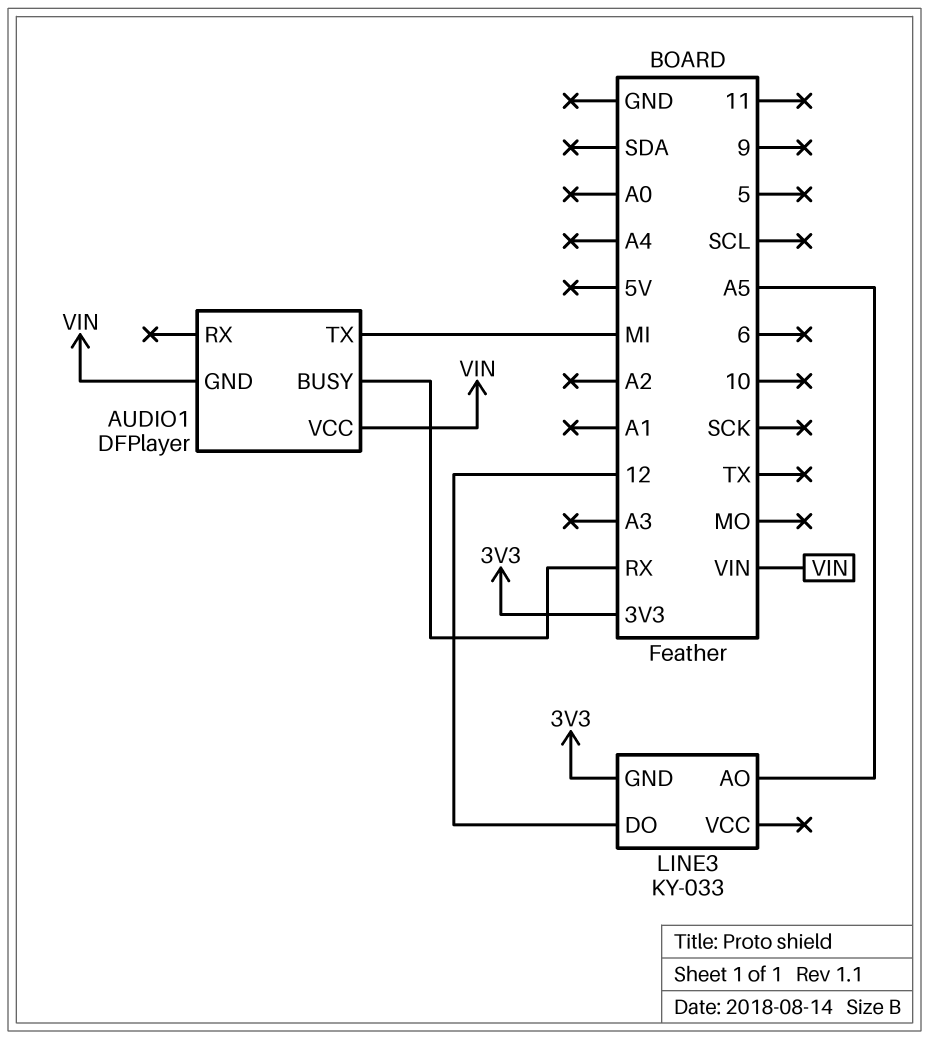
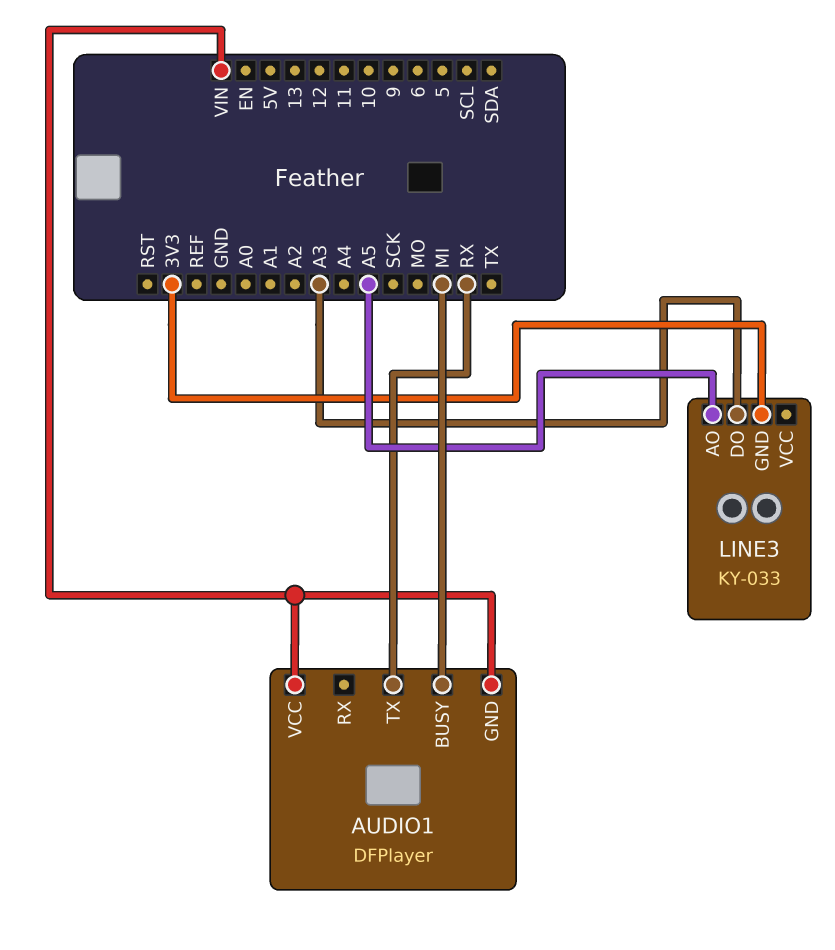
AUDIO1 pin BUSY: RX -> MI
AUDIO1 pin TX: MI -> RX
LINE3 pin DO: 12 -> A3

